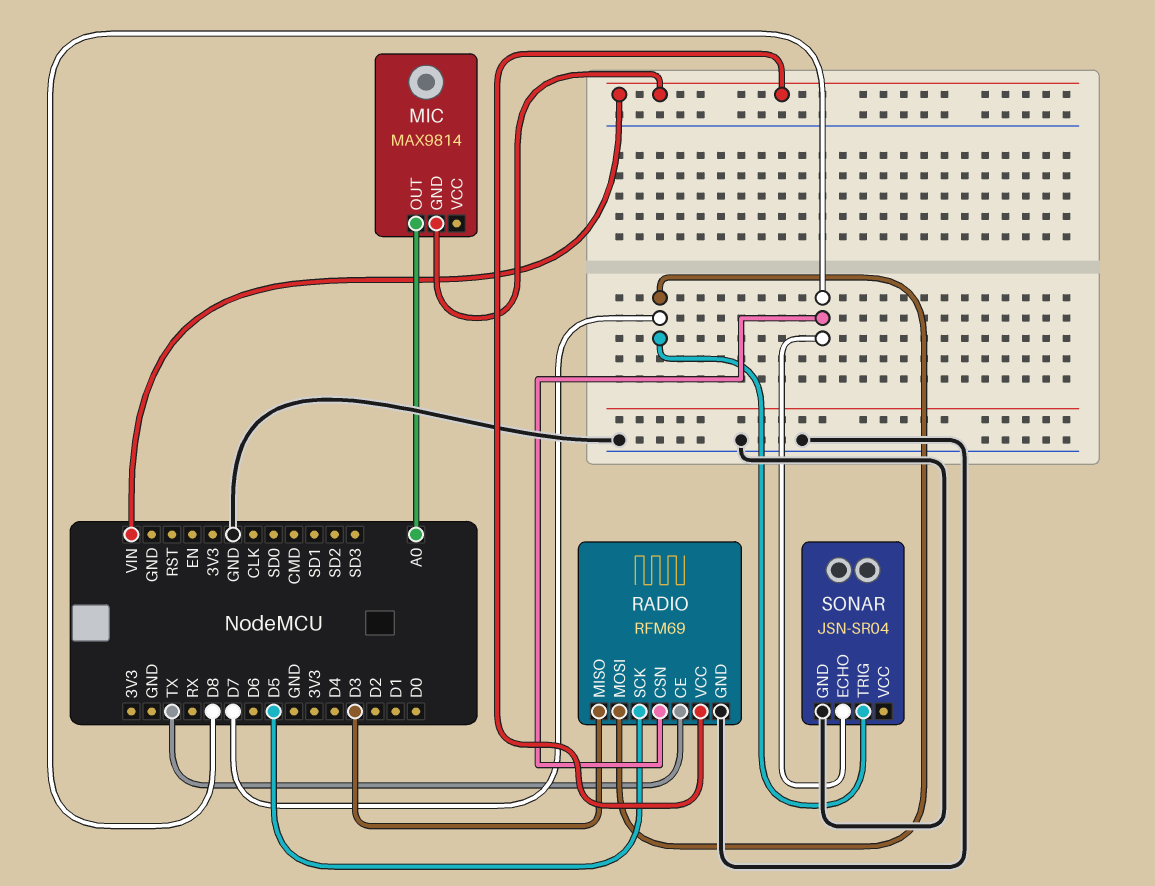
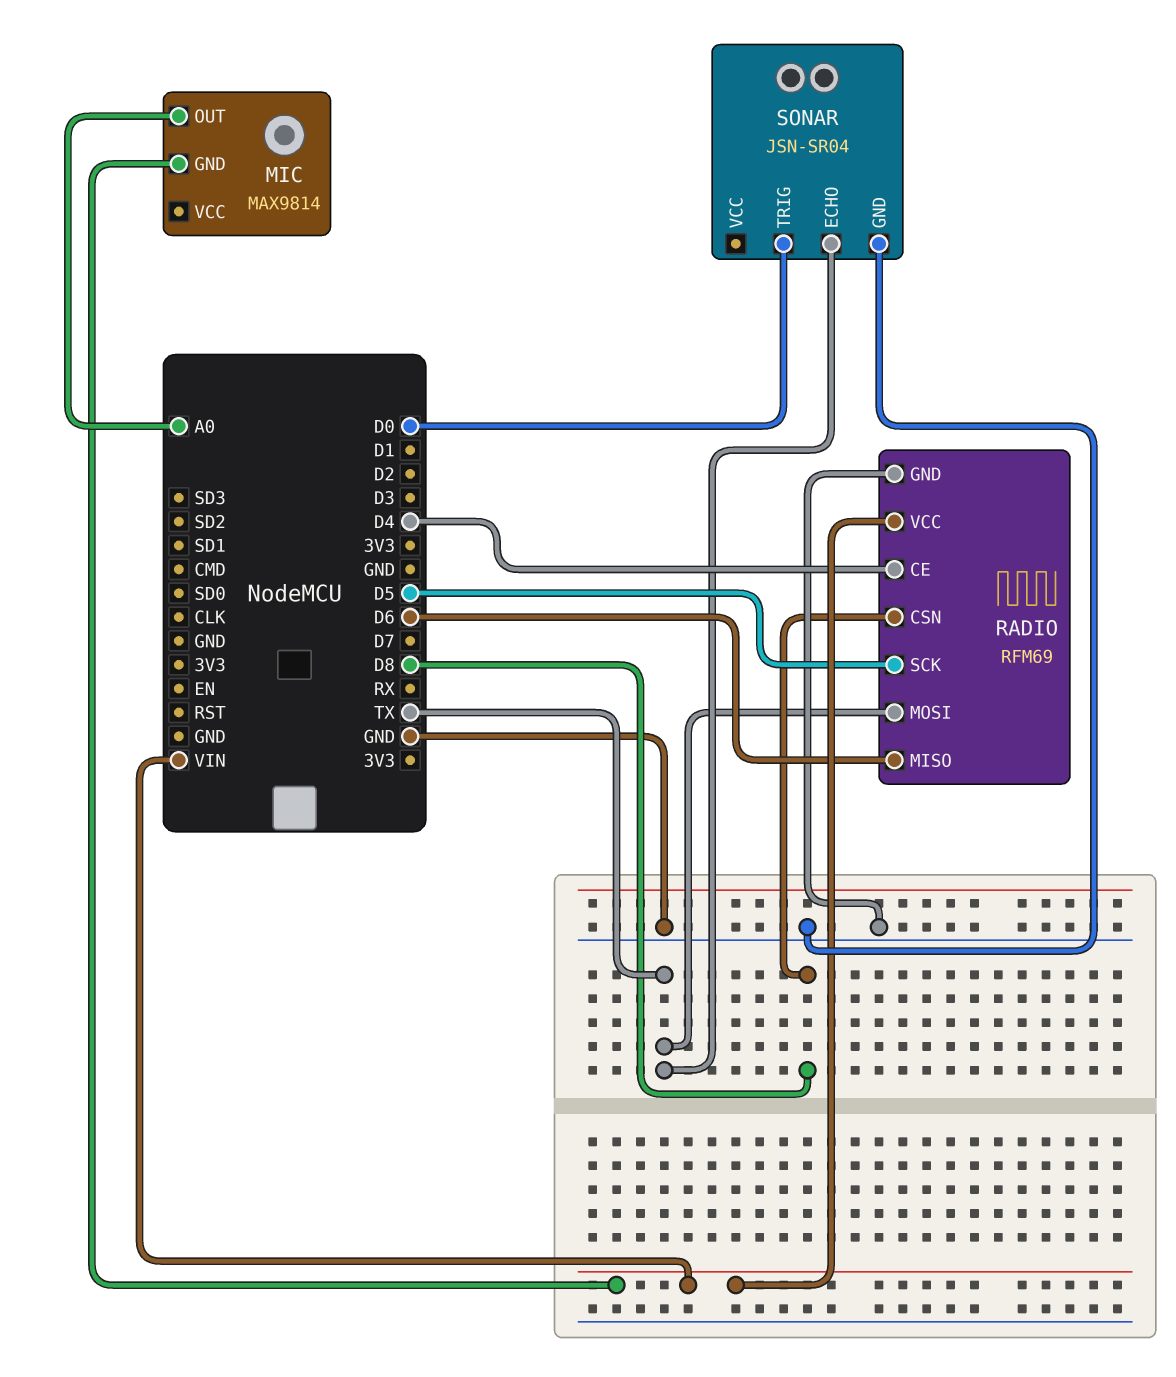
RADIO pin CE: TX -> D4
RADIO pin MISO: D3 -> D6
RADIO pin MOSI: D7 -> TX
SONAR pin ECHO: D8 -> TX
SONAR pin TRIG: D7 -> D0

